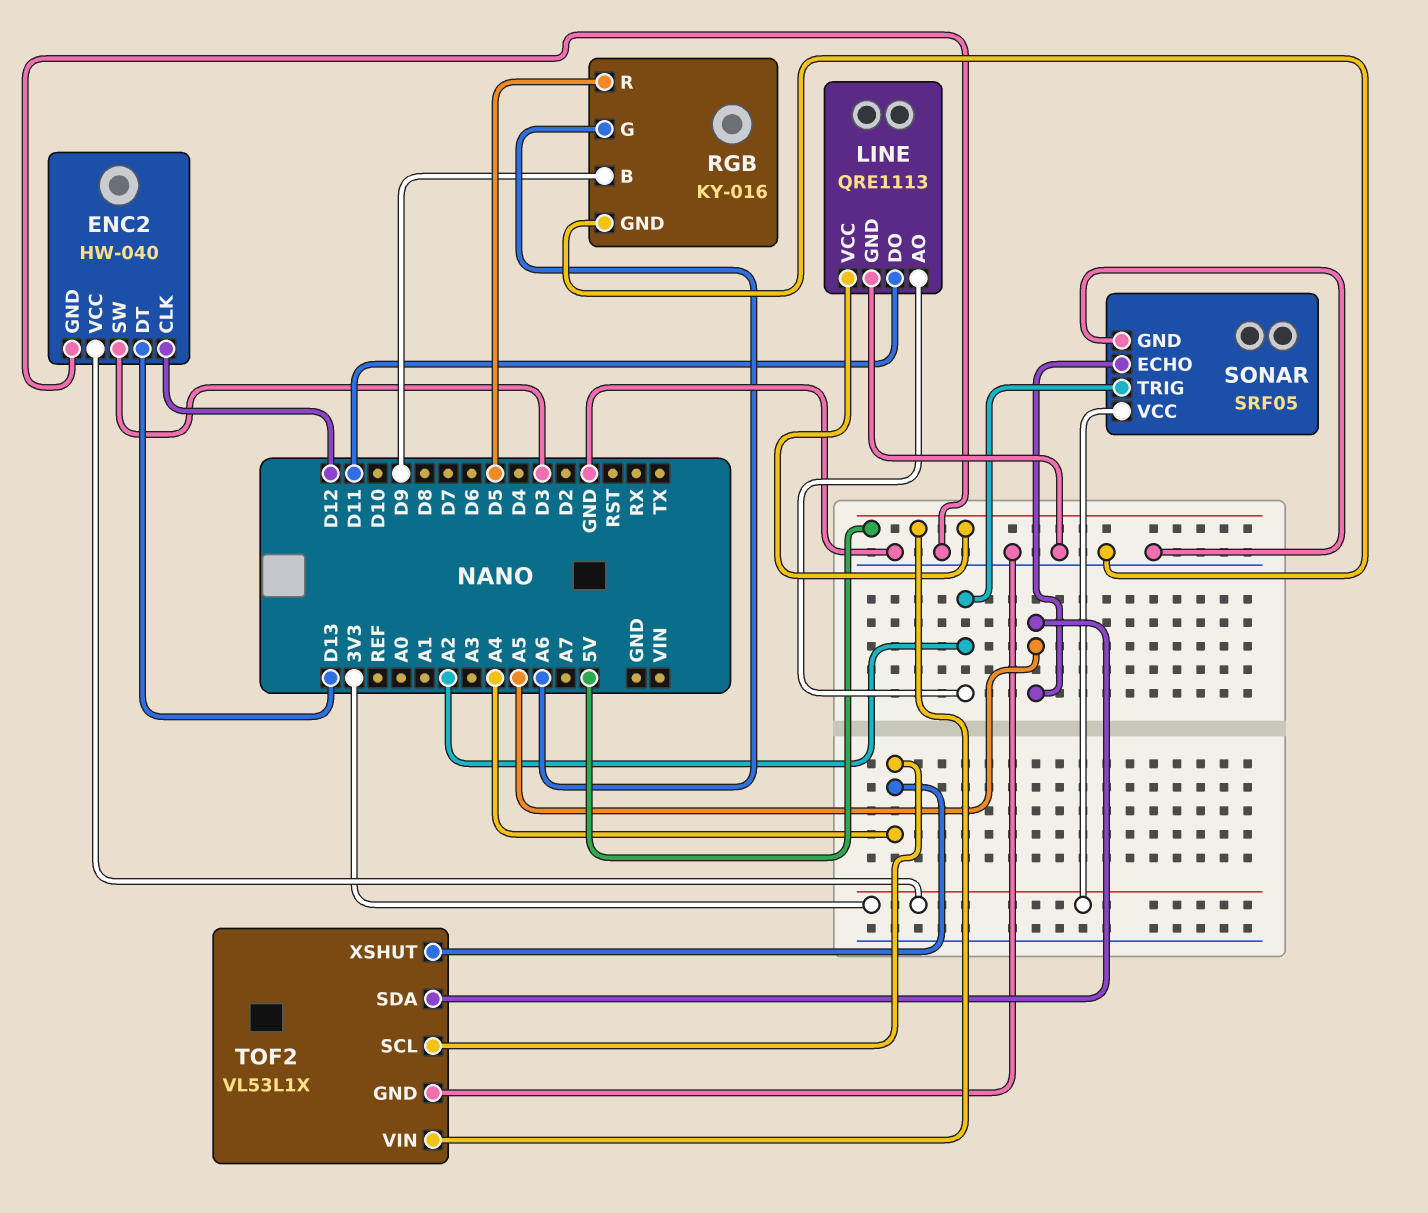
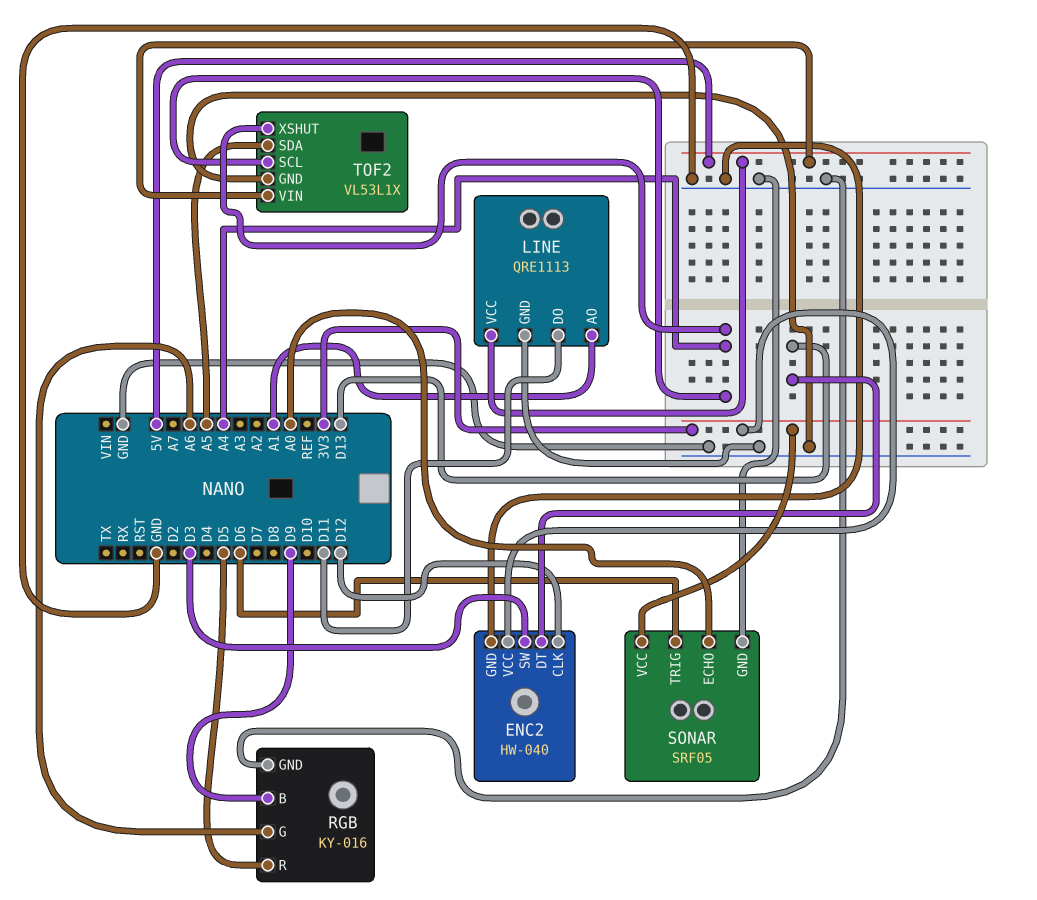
LINE pin AO: A2 -> A1
SONAR pin ECHO: A5 -> A0
SONAR pin TRIG: A2 -> D6

